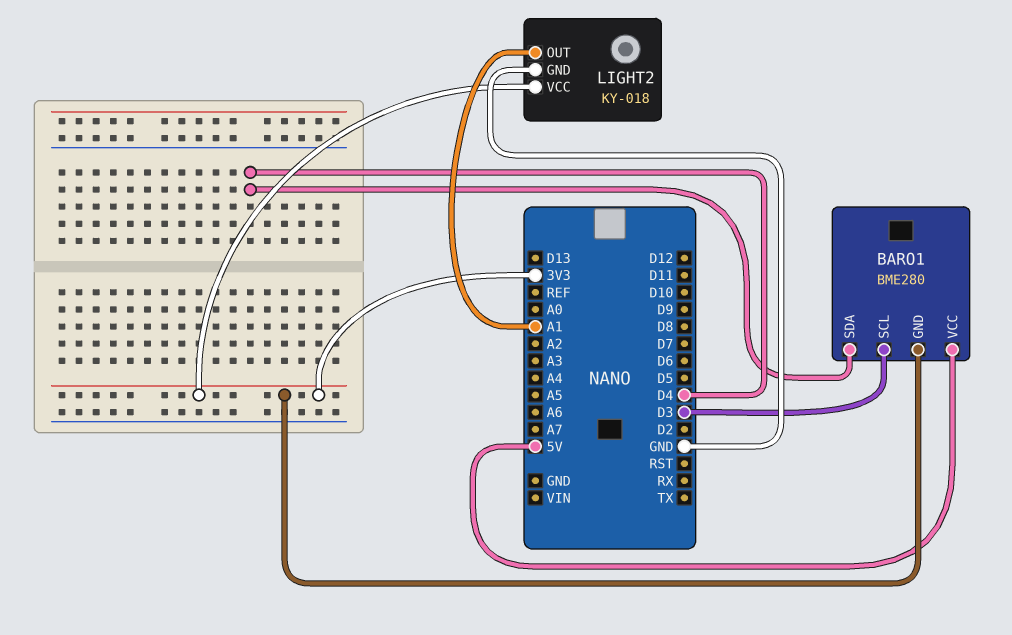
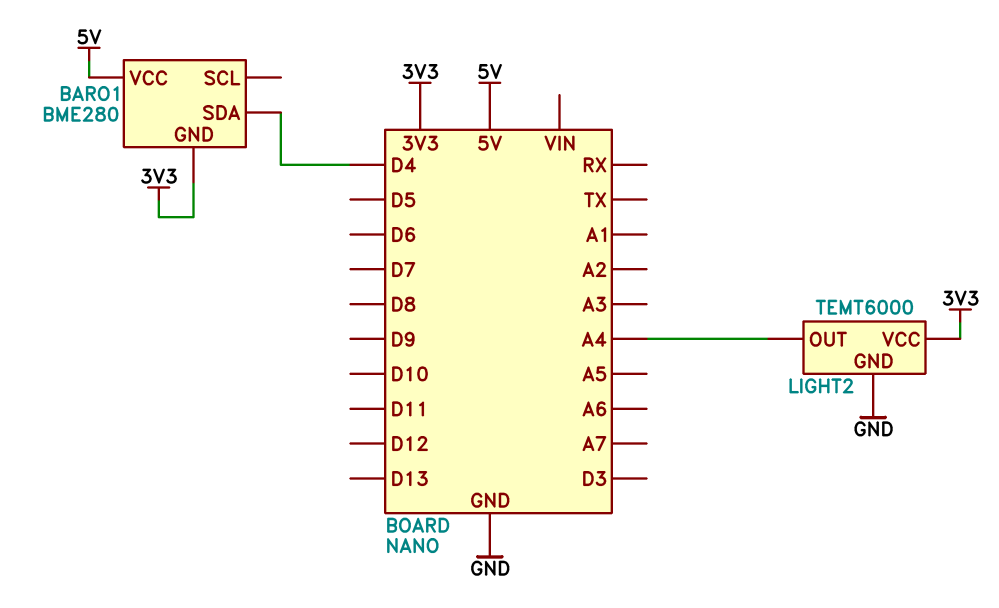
BARO1 pin SCL: D3 -> none
LIGHT2: KY-018 -> TEMT6000
LIGHT2 pin OUT: A1 -> A4

